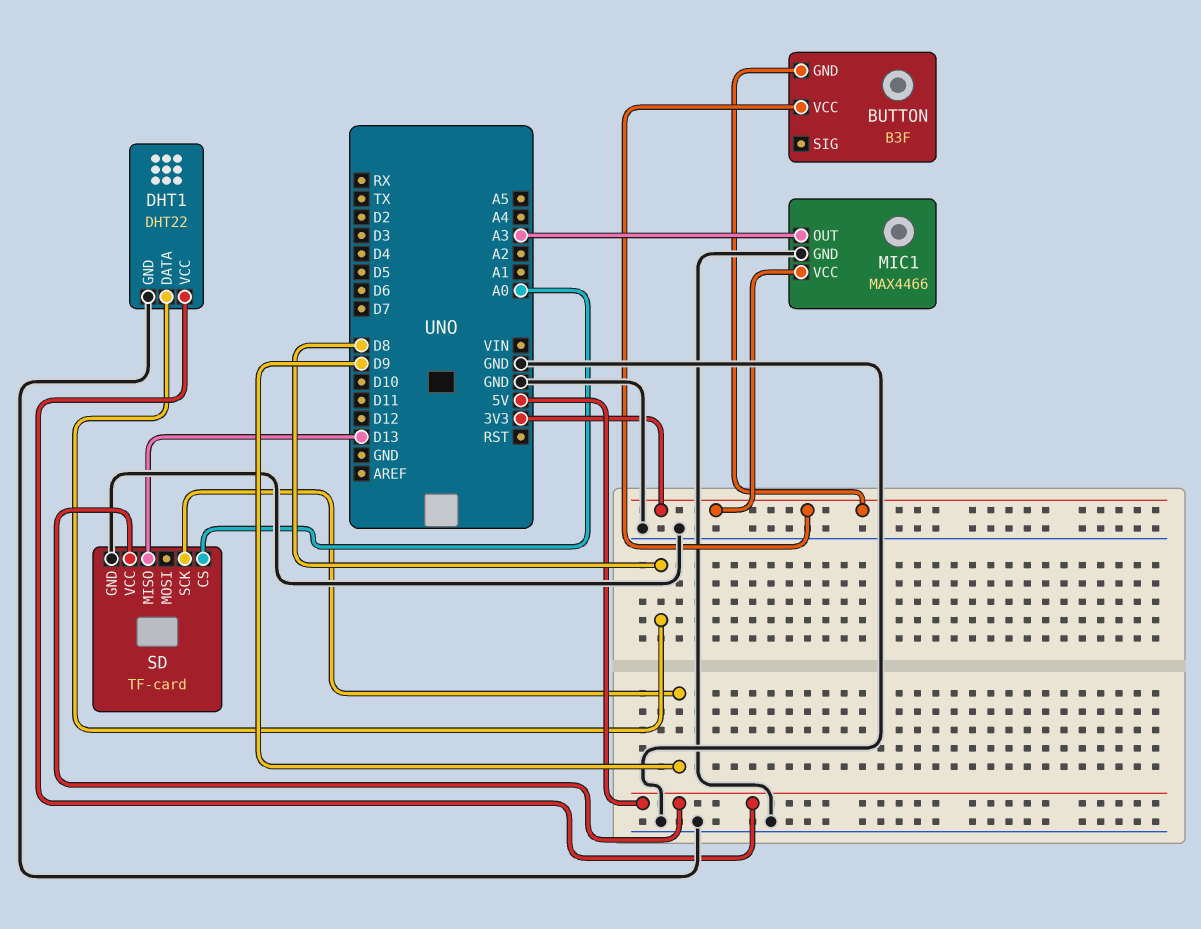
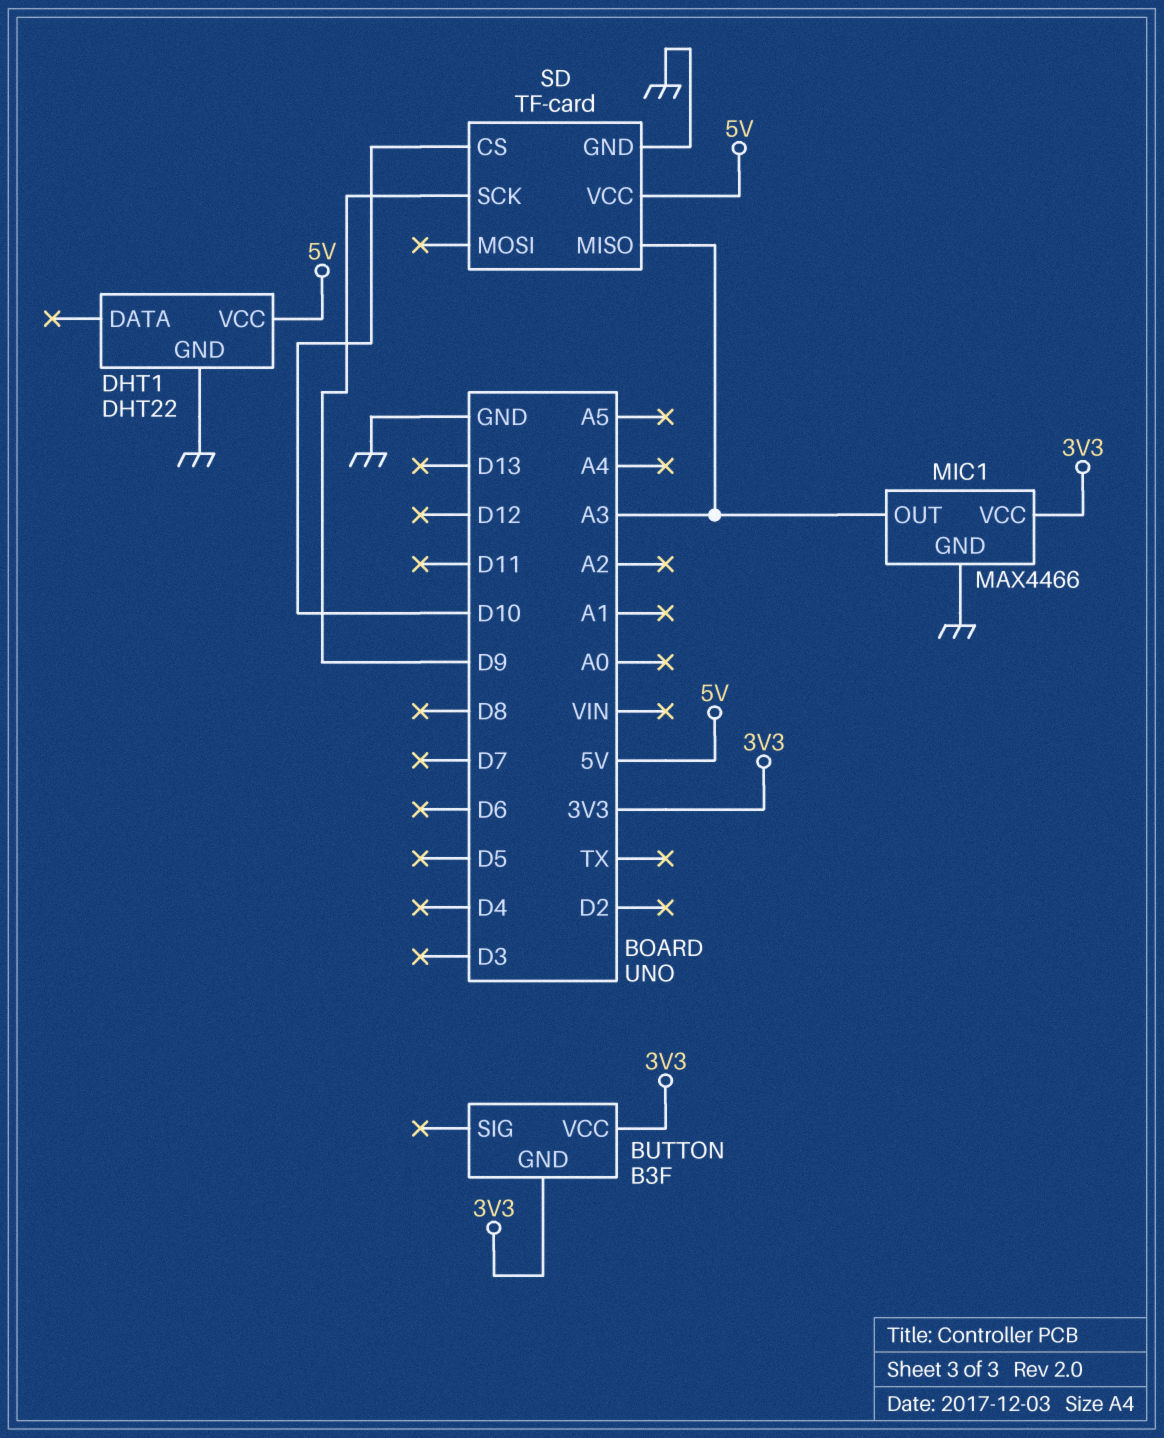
DHT1 pin DATA: D8 -> none
SD pin CS: A0 -> D10
SD pin MISO: D13 -> A3

